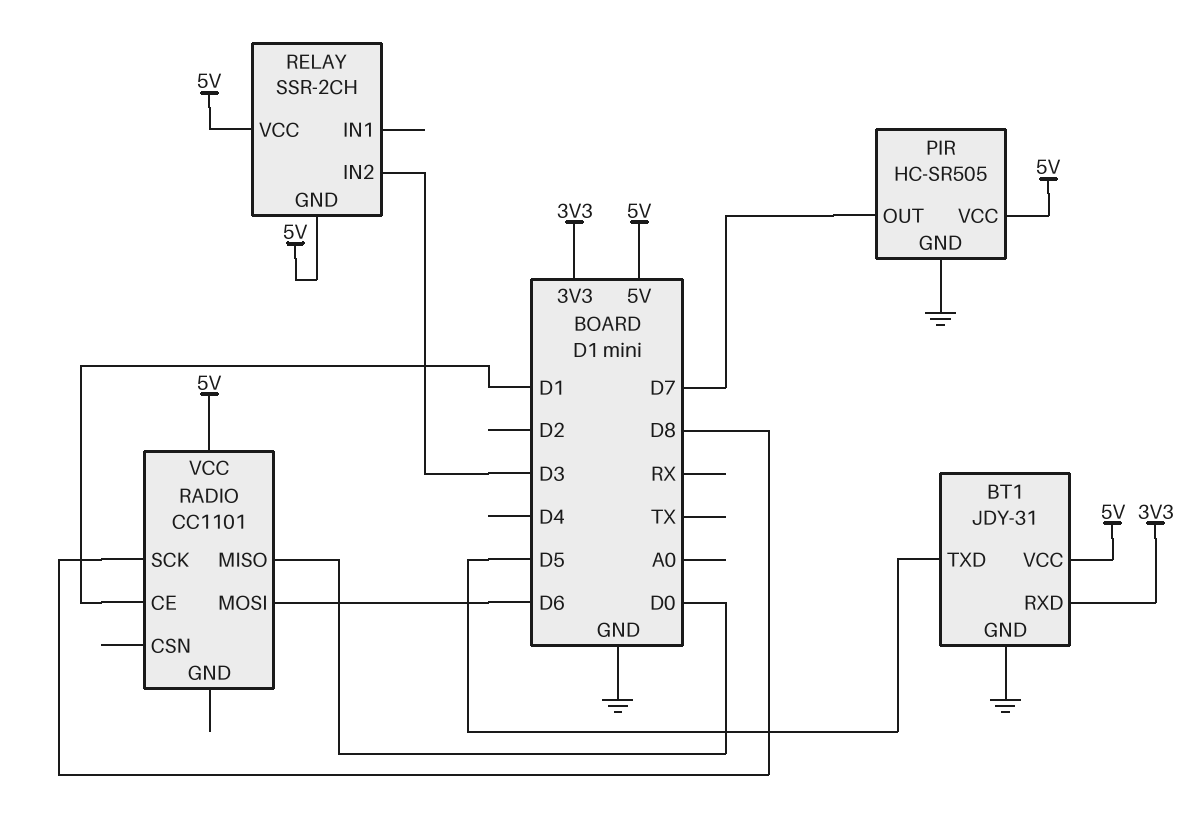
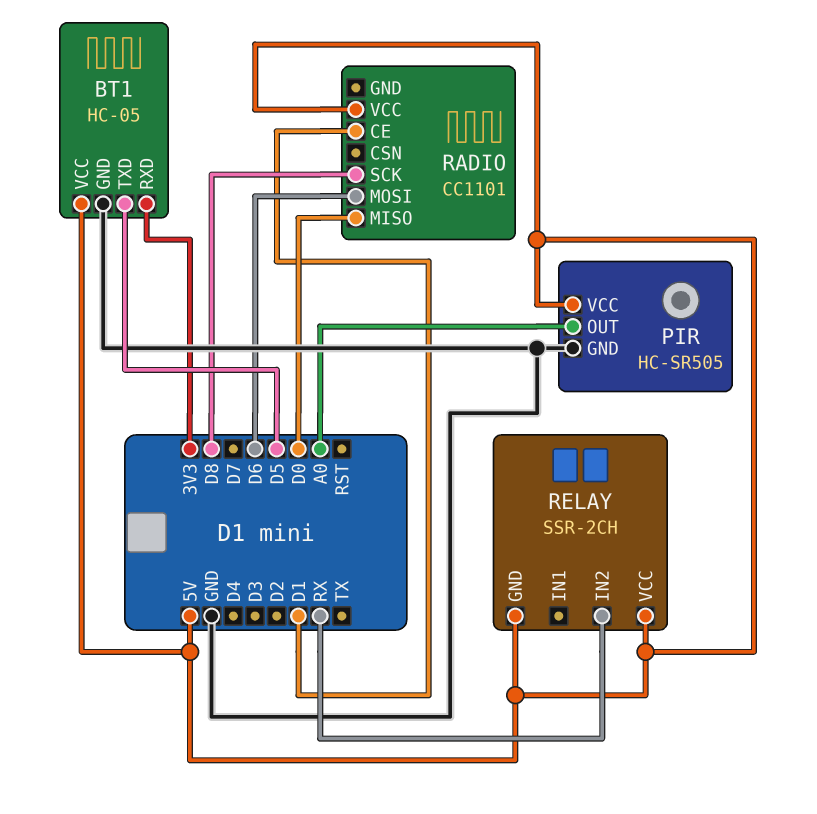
BT1: JDY-31 -> HC-05
PIR pin OUT: D7 -> A0
RELAY pin IN2: D3 -> RX

